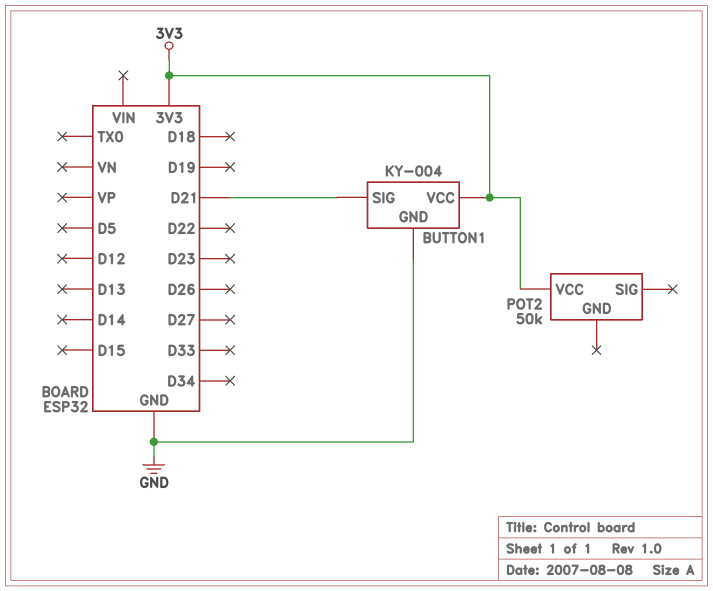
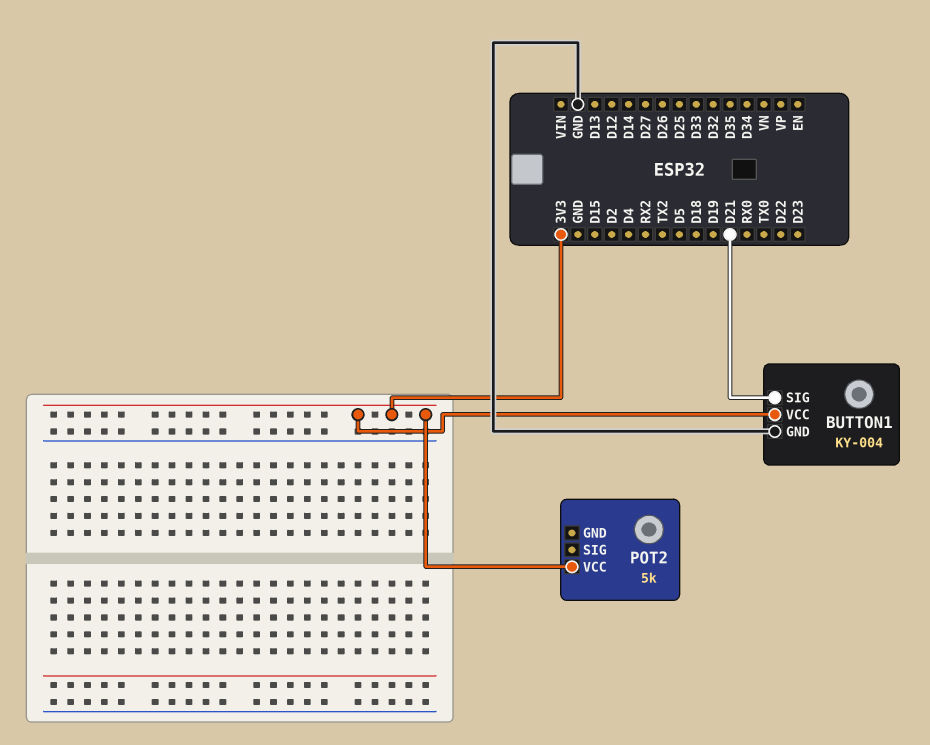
POT2: 50k -> 5k

